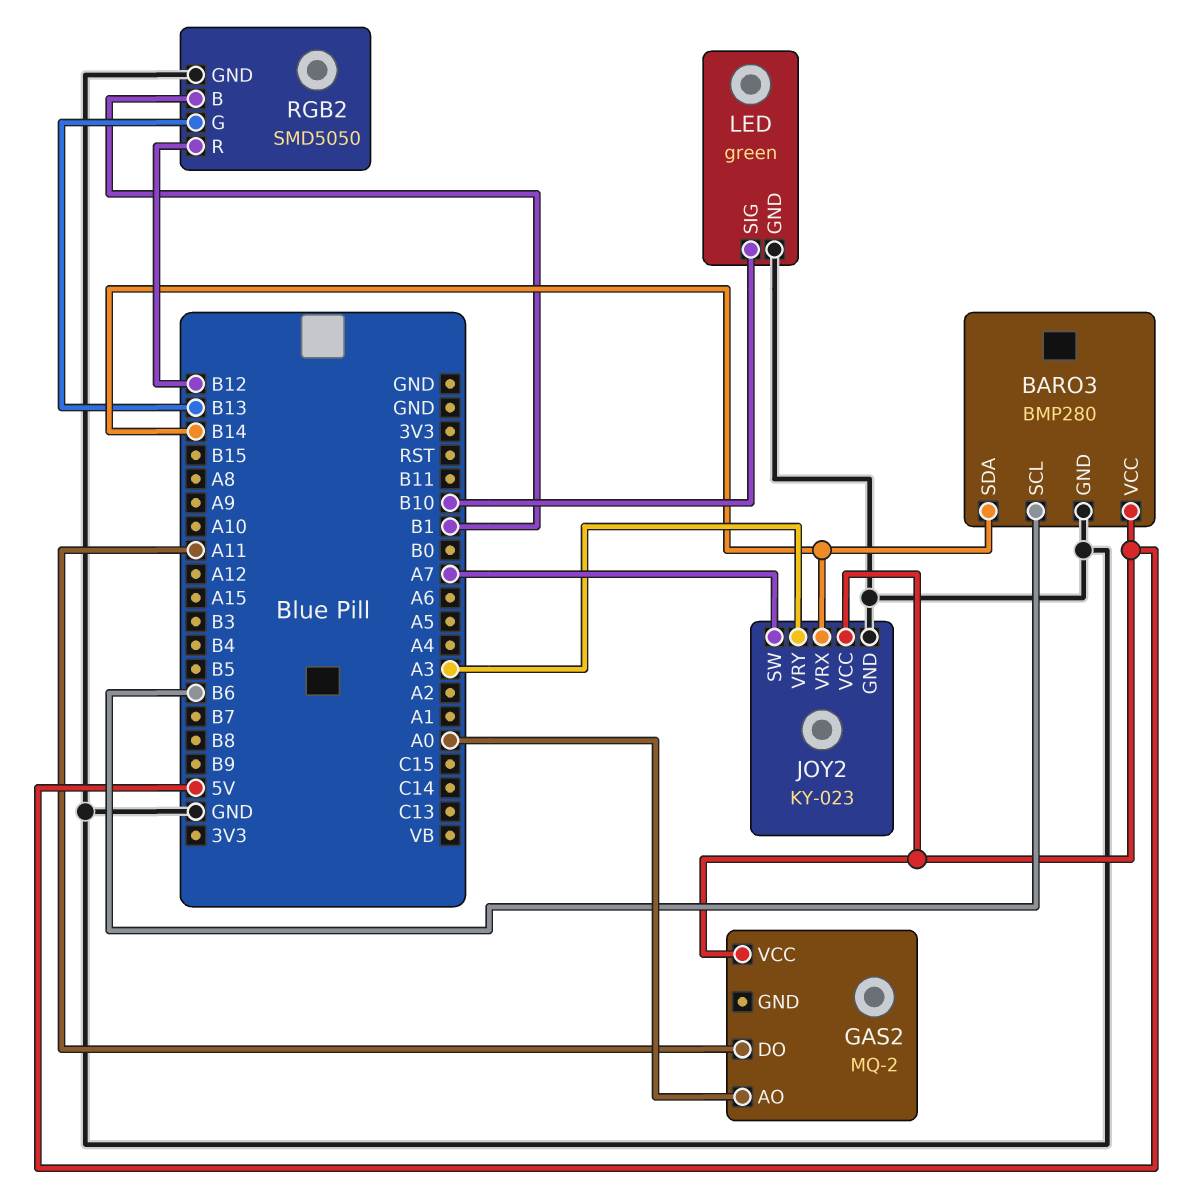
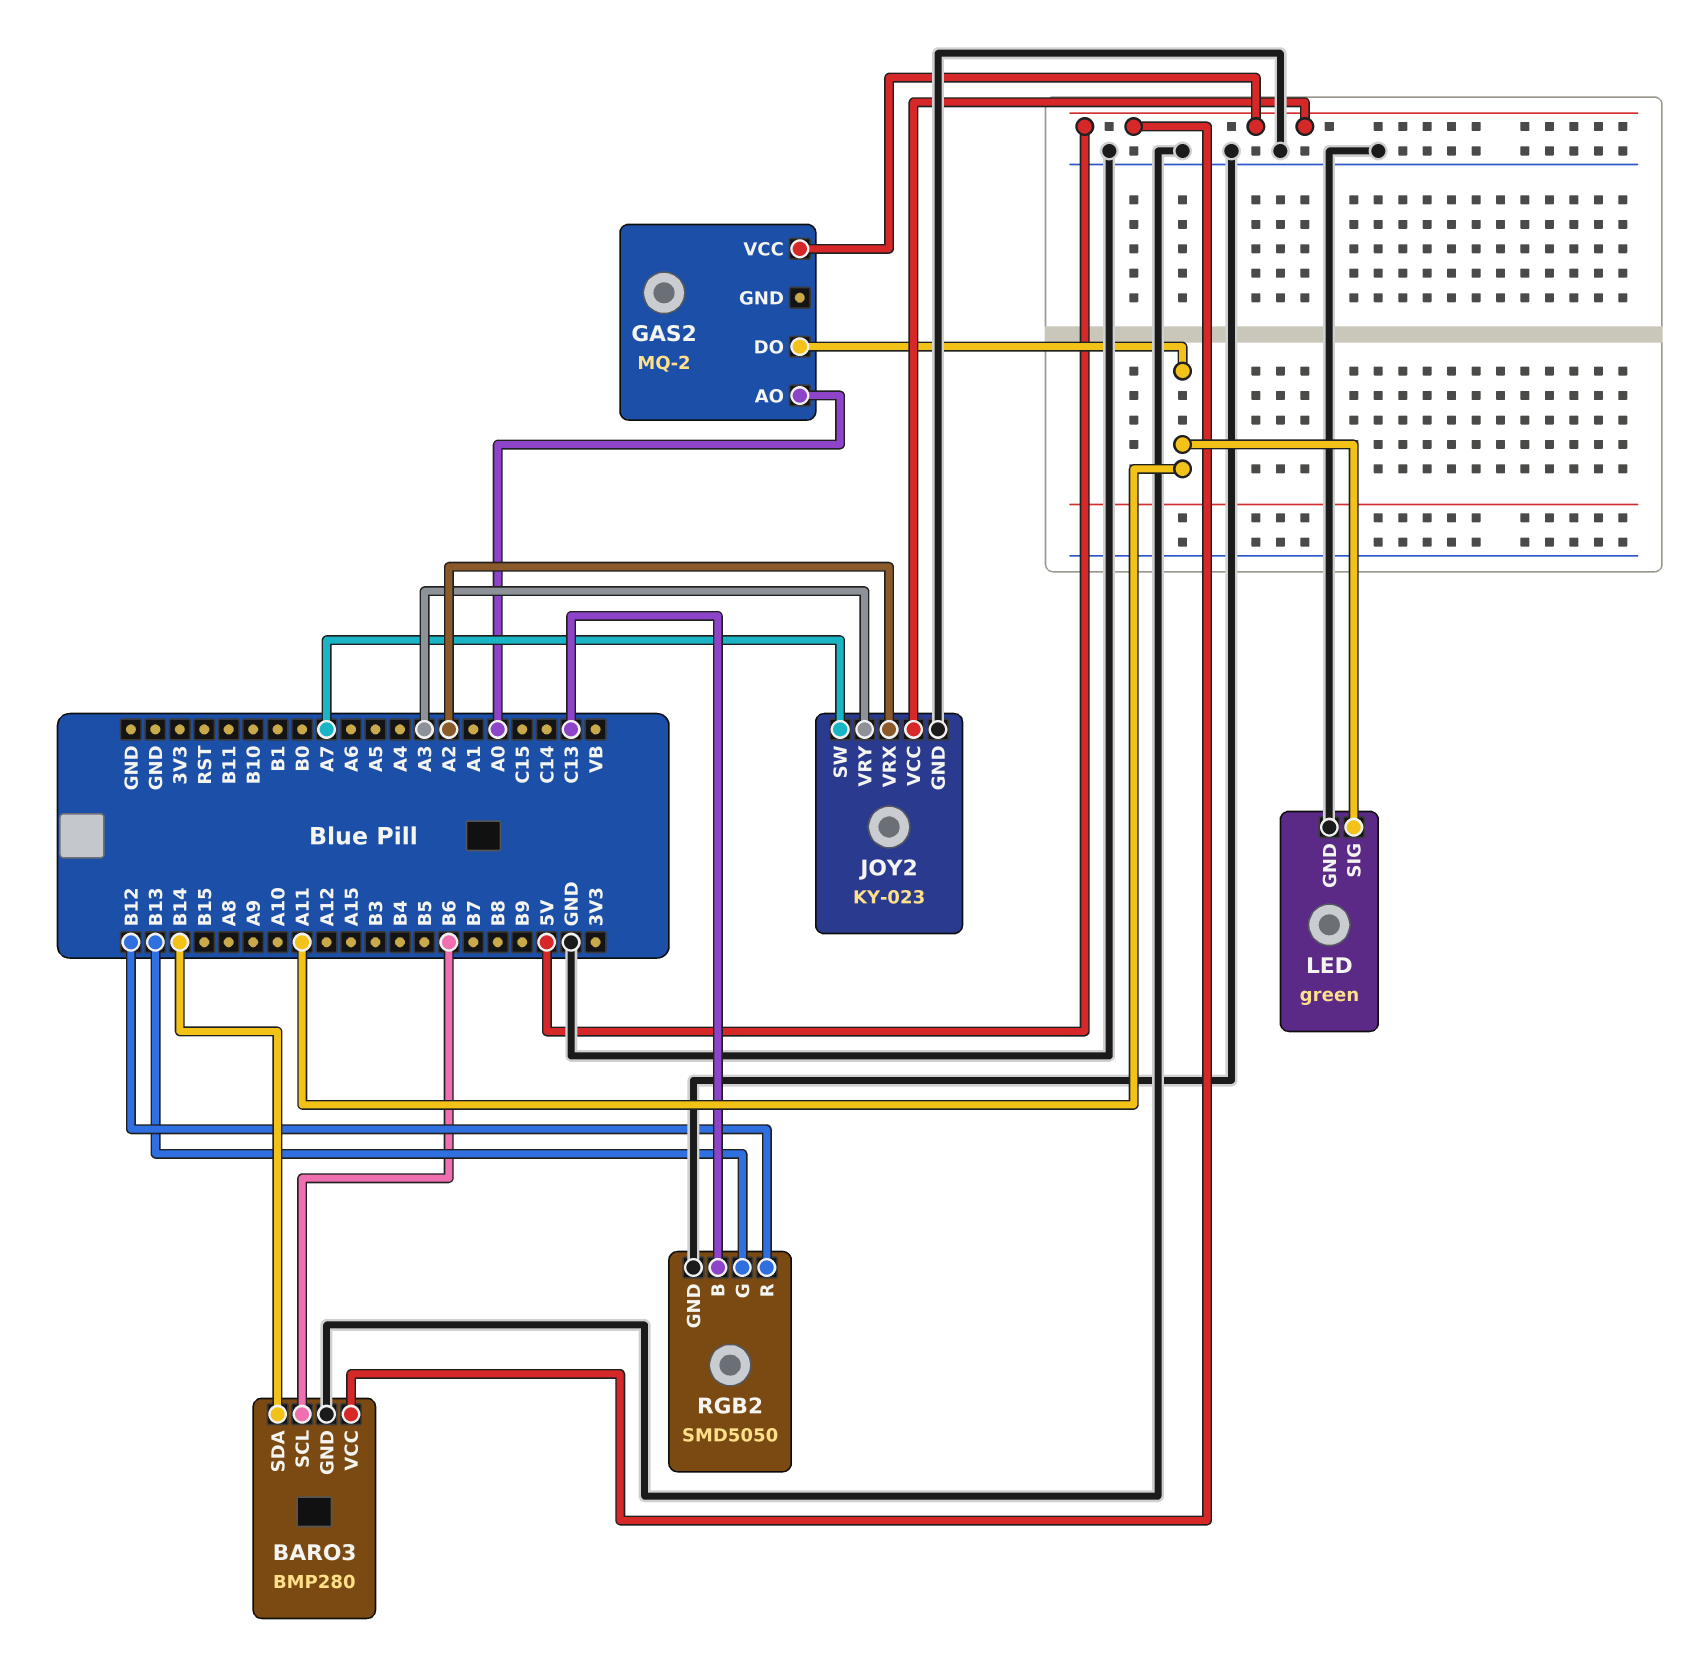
JOY2 pin VRX: B14 -> A2
LED pin SIG: B10 -> A11
RGB2 pin B: B1 -> C13

